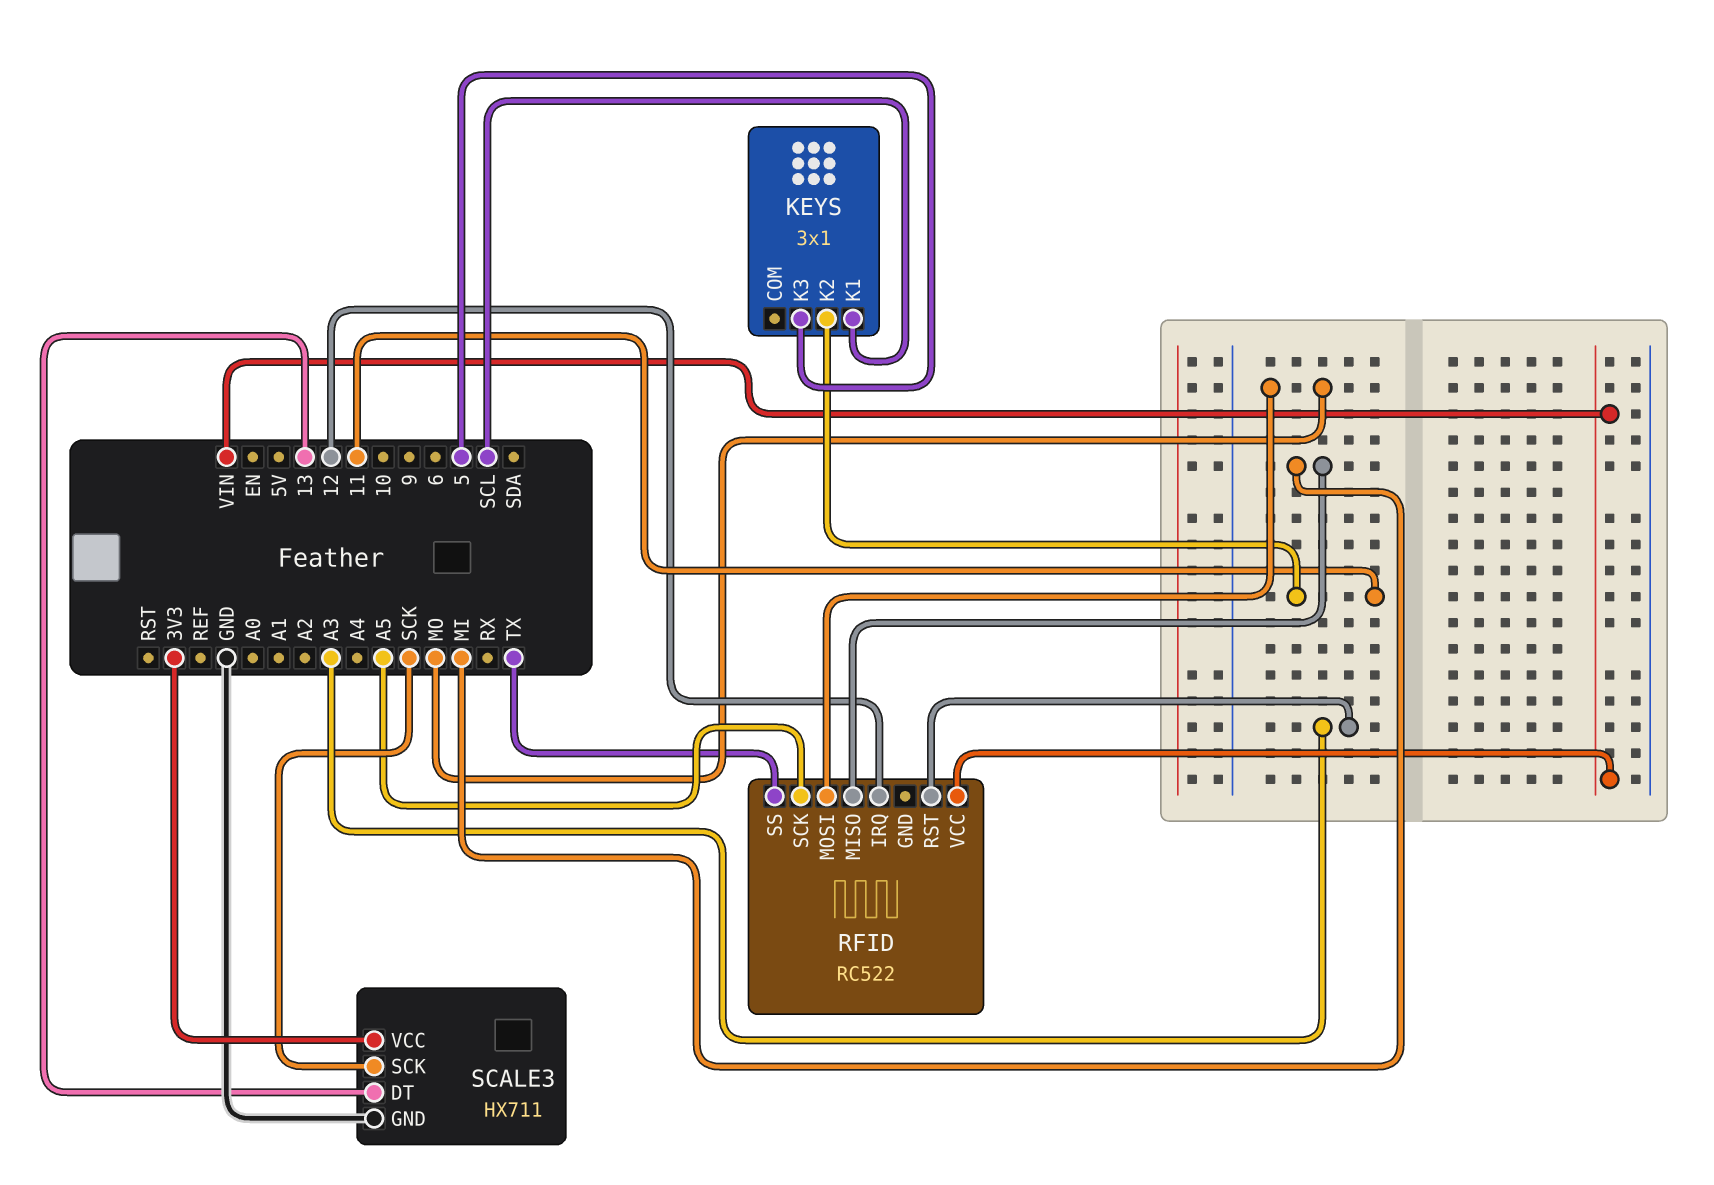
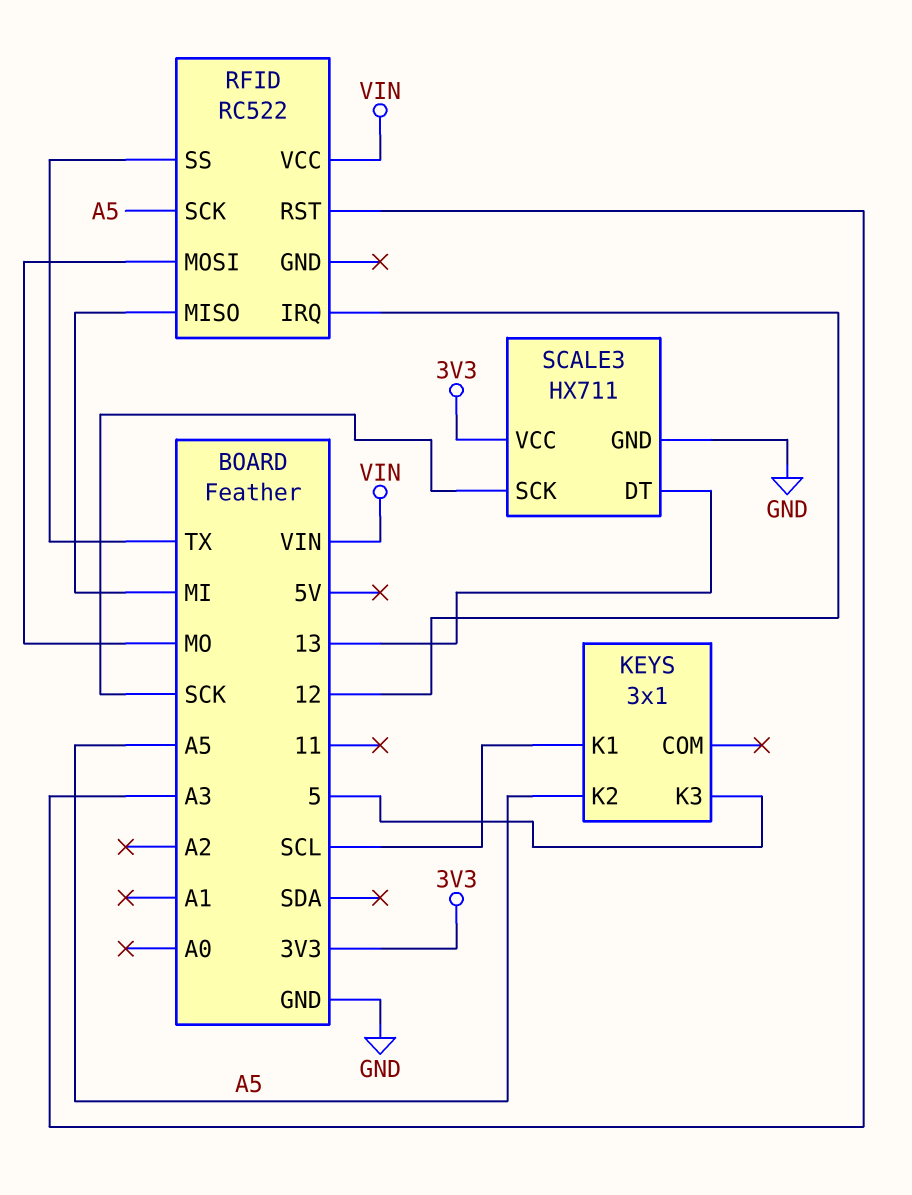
KEYS pin K2: 11 -> A5

